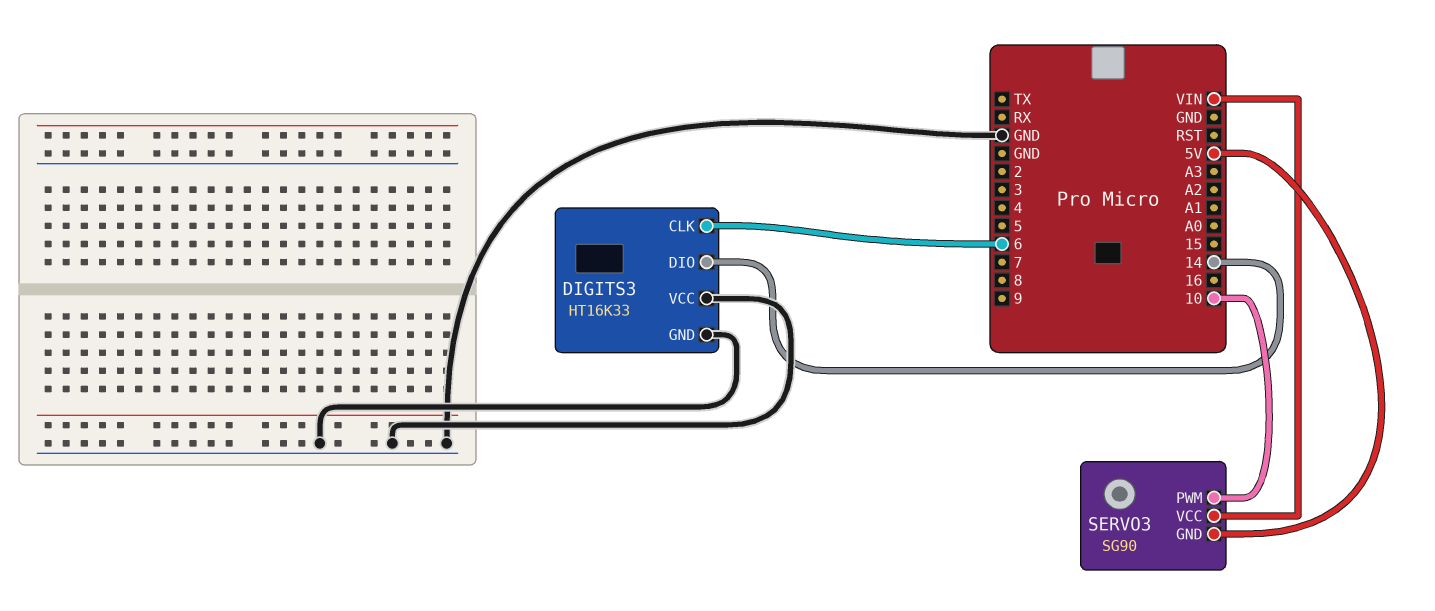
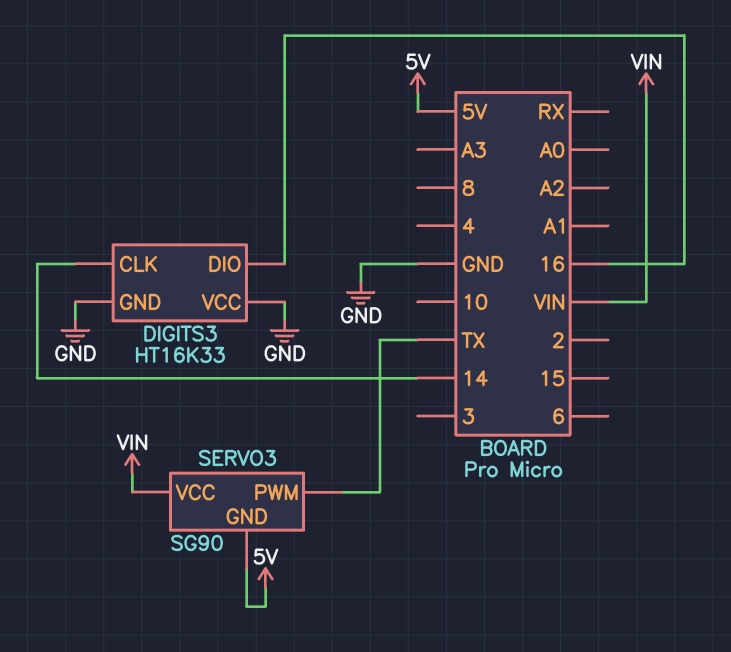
DIGITS3 pin CLK: 6 -> 14
DIGITS3 pin DIO: 14 -> 16
SERVO3 pin PWM: 10 -> TX

